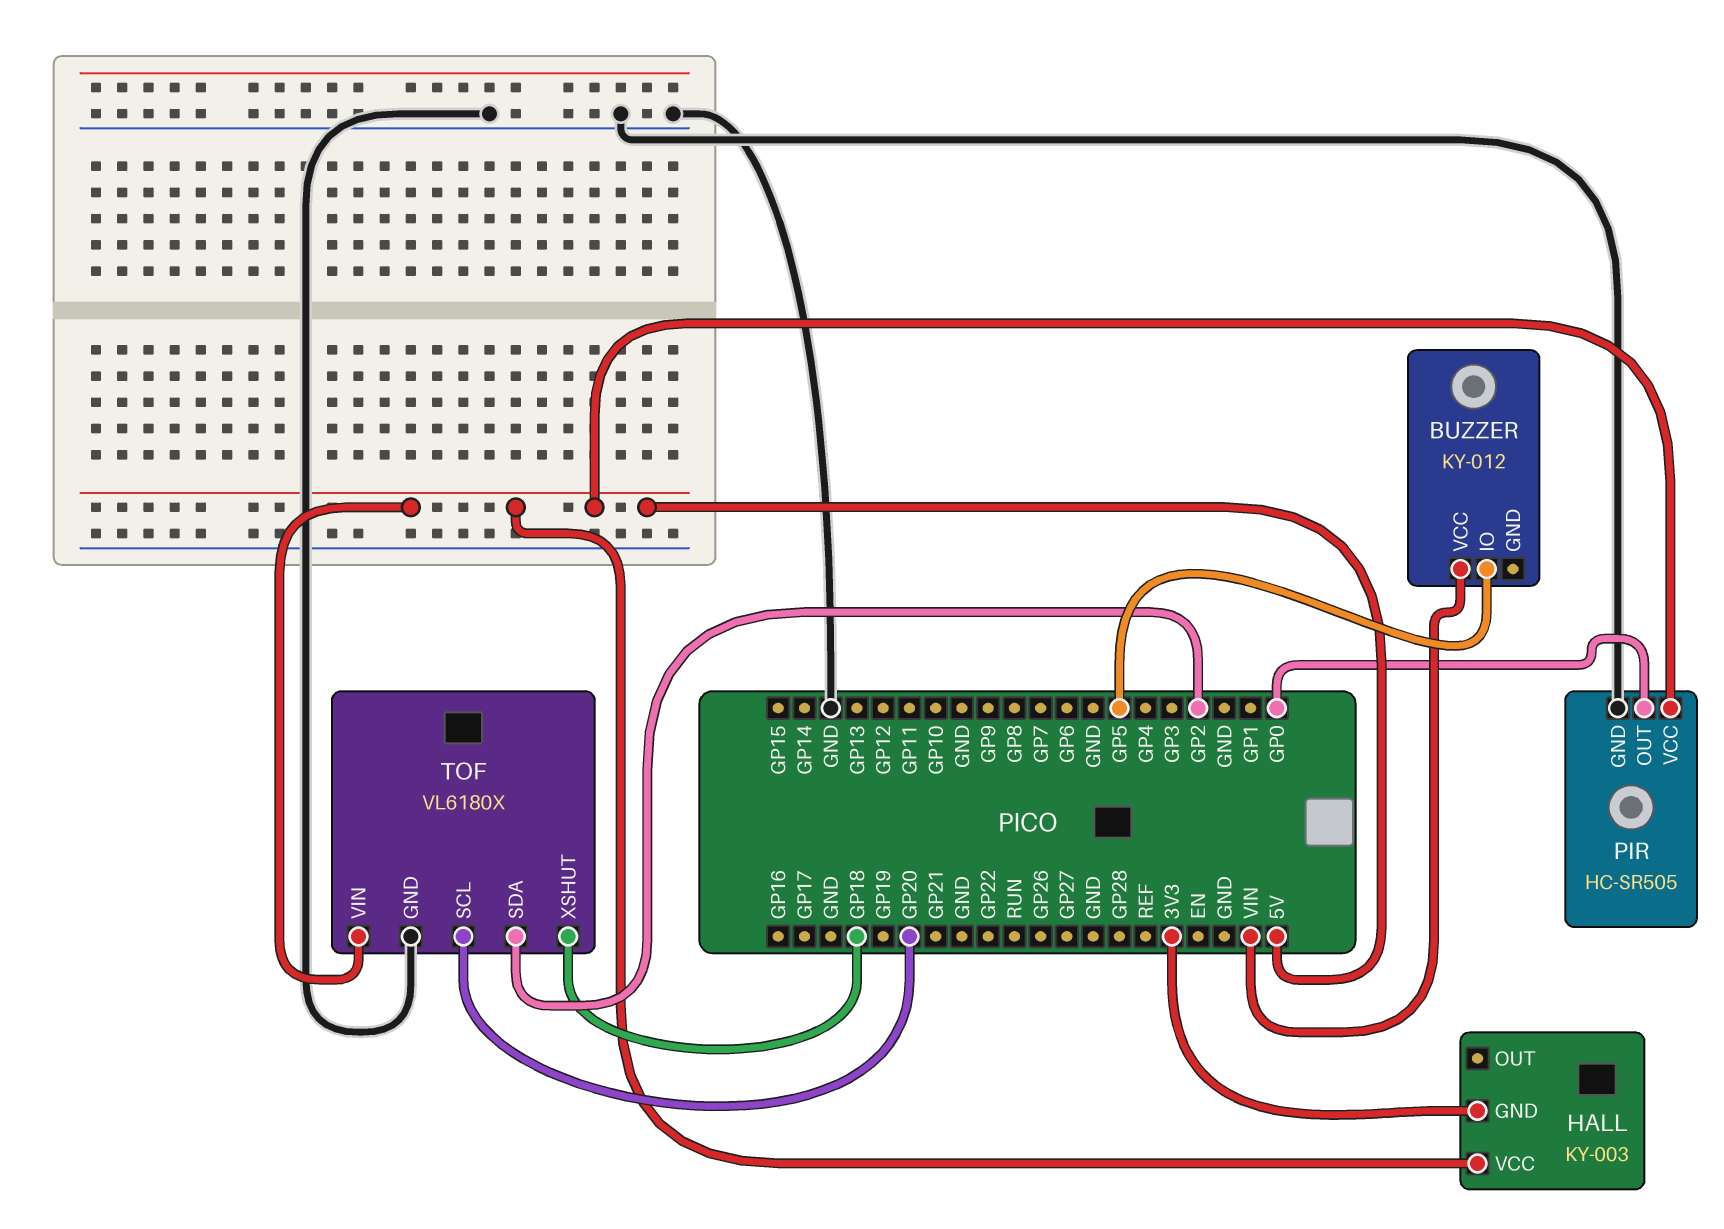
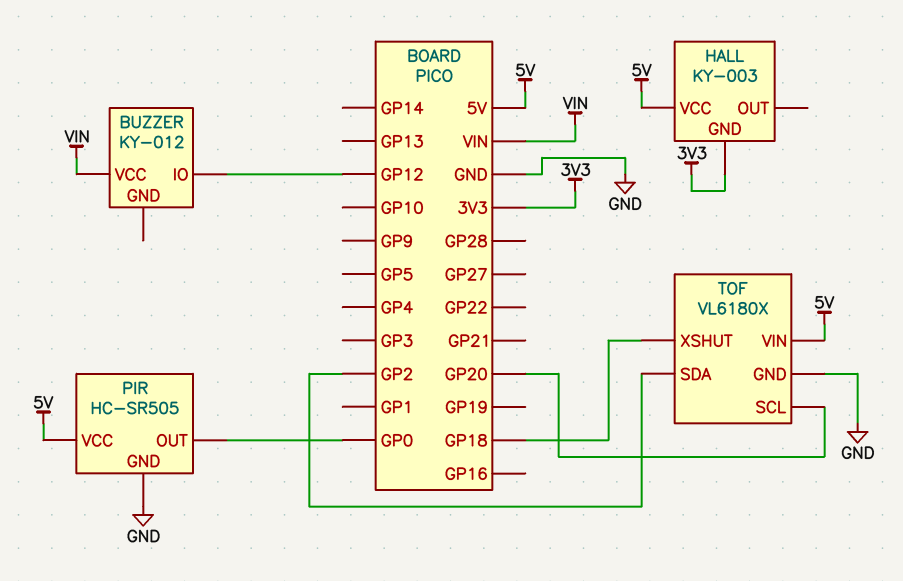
BUZZER pin IO: GP5 -> GP12

